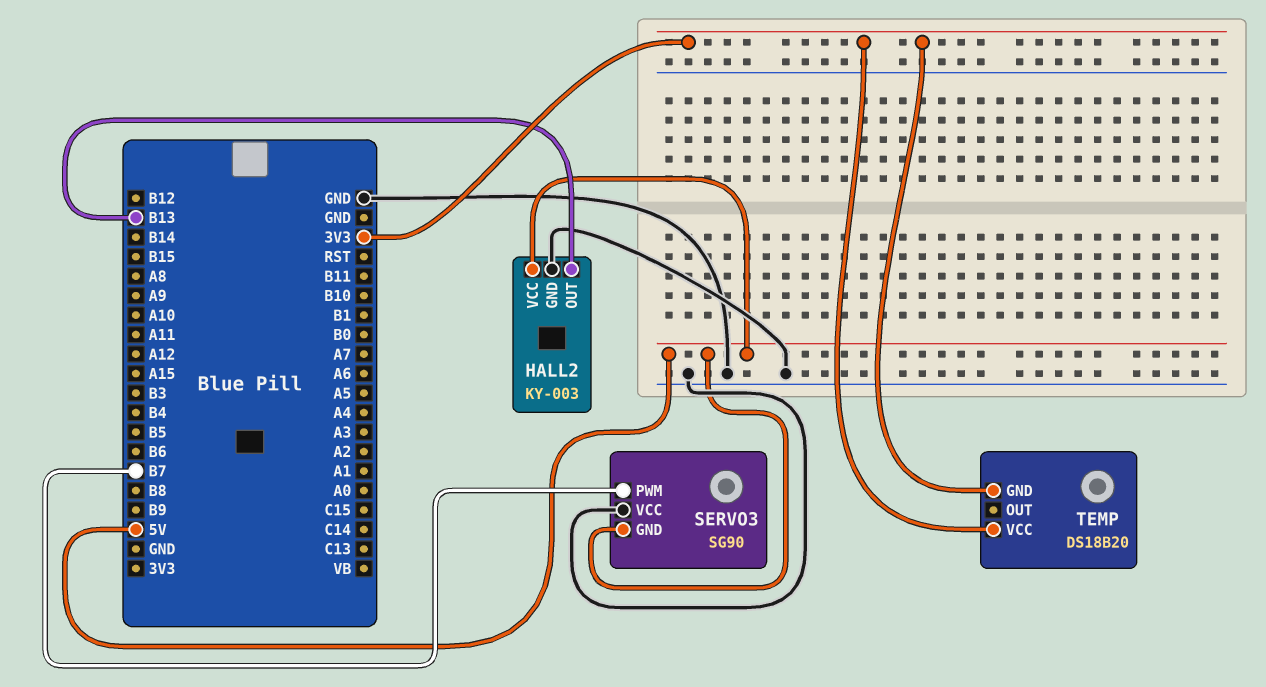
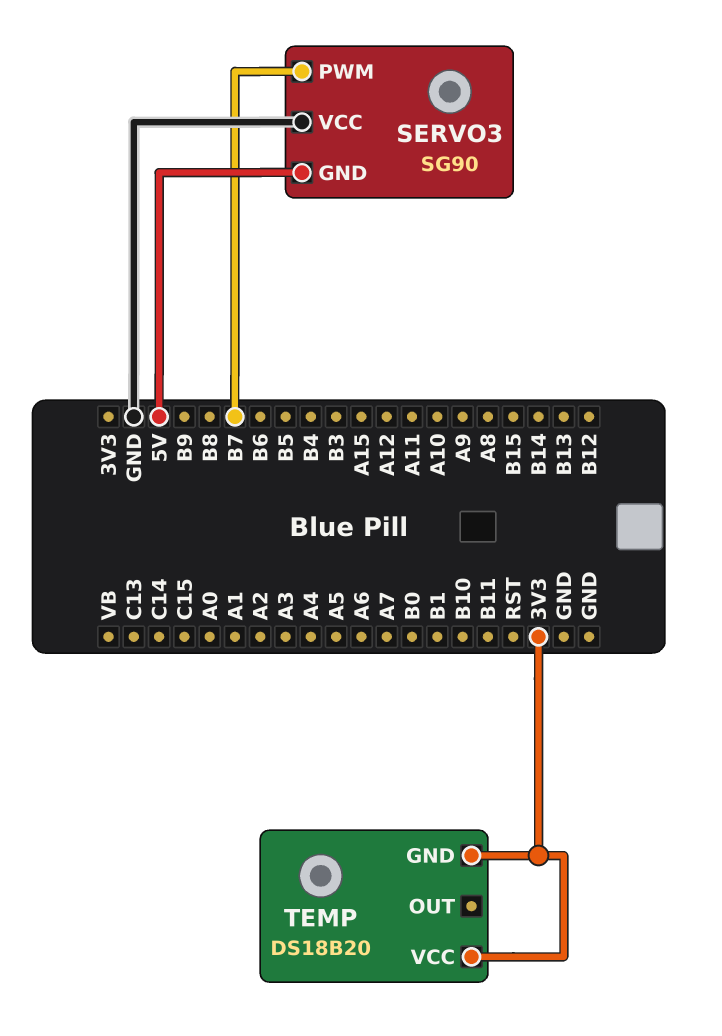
HALL2: KY-003 -> none
HALL2 pin GND: GND -> none
HALL2 pin OUT: B13 -> none
HALL2 pin VCC: 5V -> none

